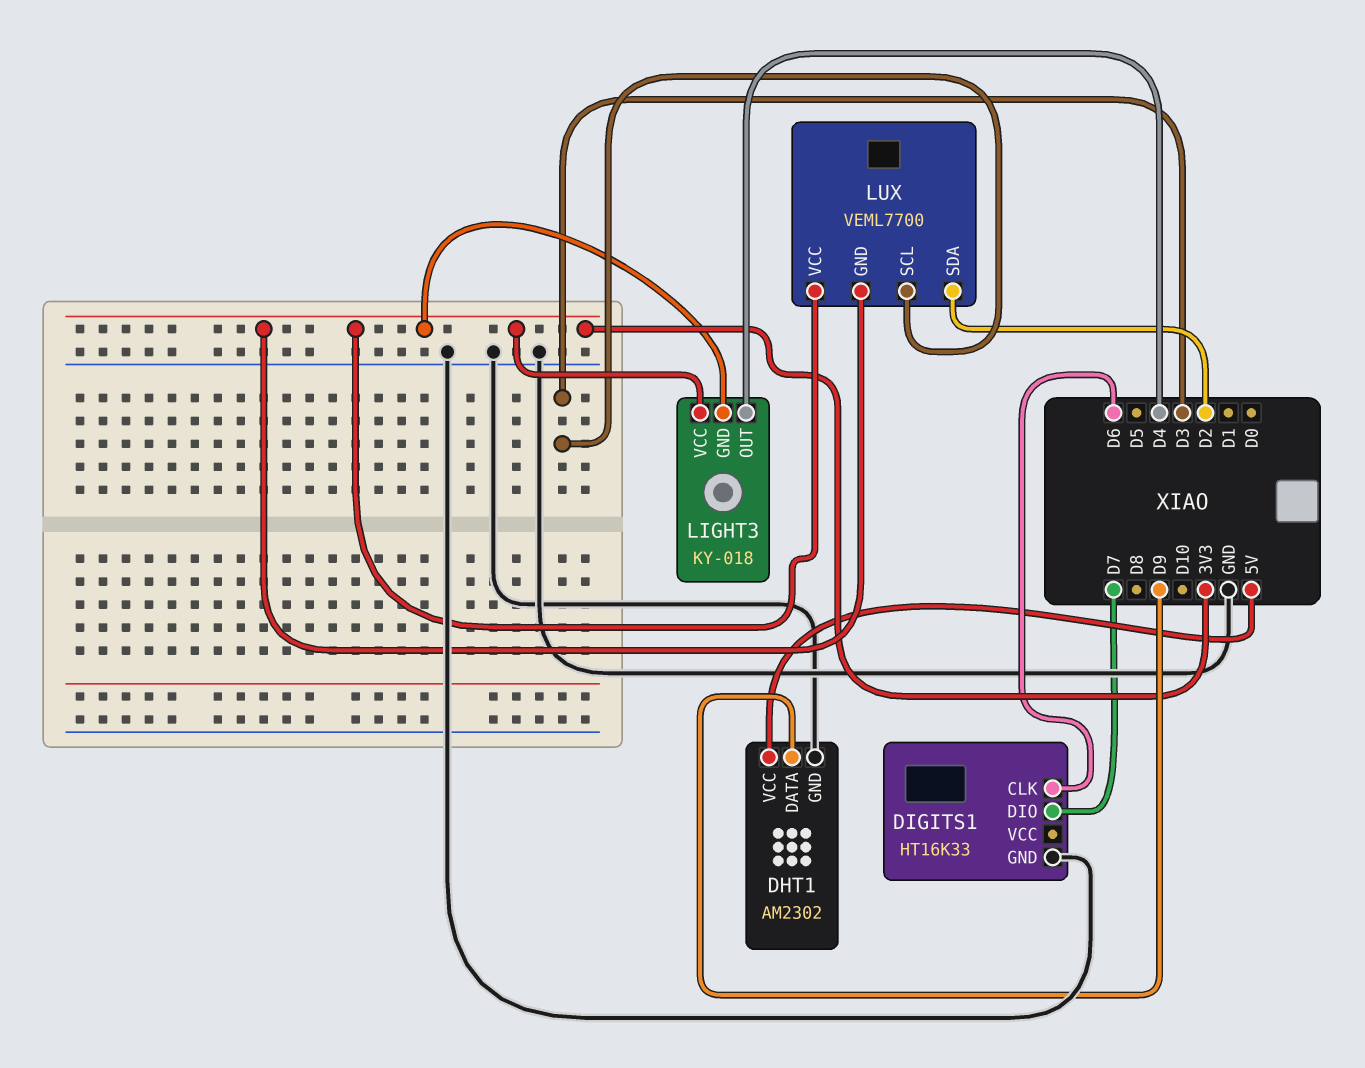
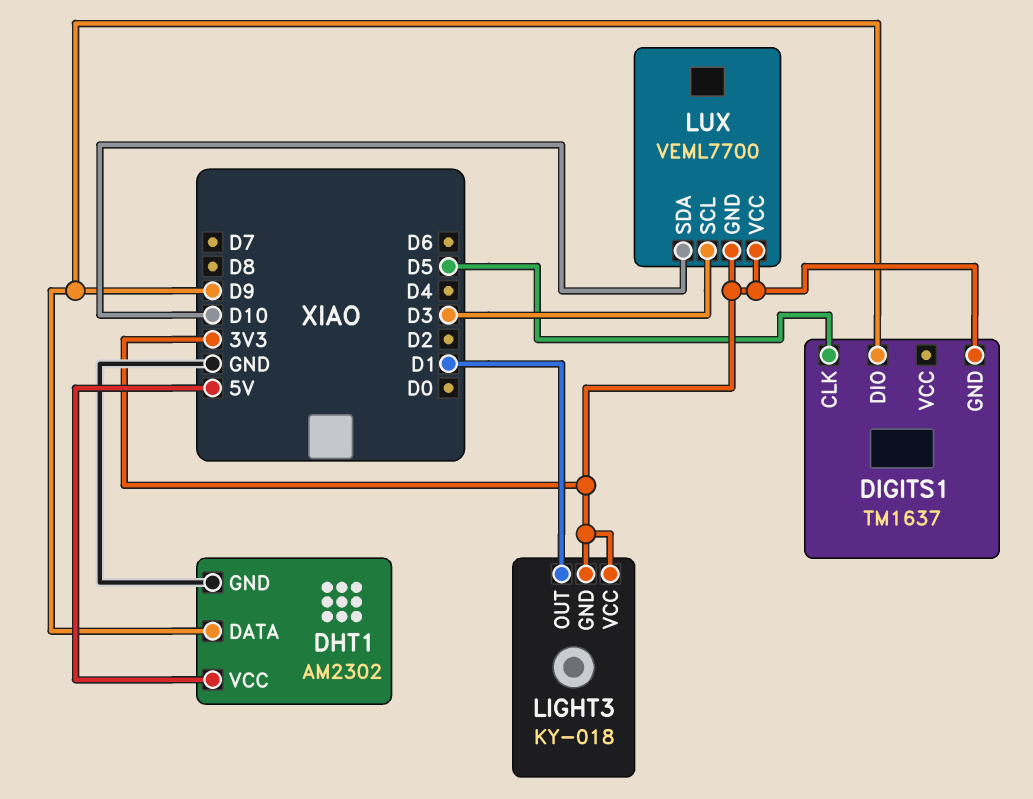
DIGITS1: HT16K33 -> TM1637
DIGITS1 pin CLK: D6 -> D5
DIGITS1 pin DIO: D7 -> D9
DIGITS1 pin GND: GND -> 3V3
LIGHT3 pin OUT: D4 -> D1
LUX pin SDA: D2 -> D10

